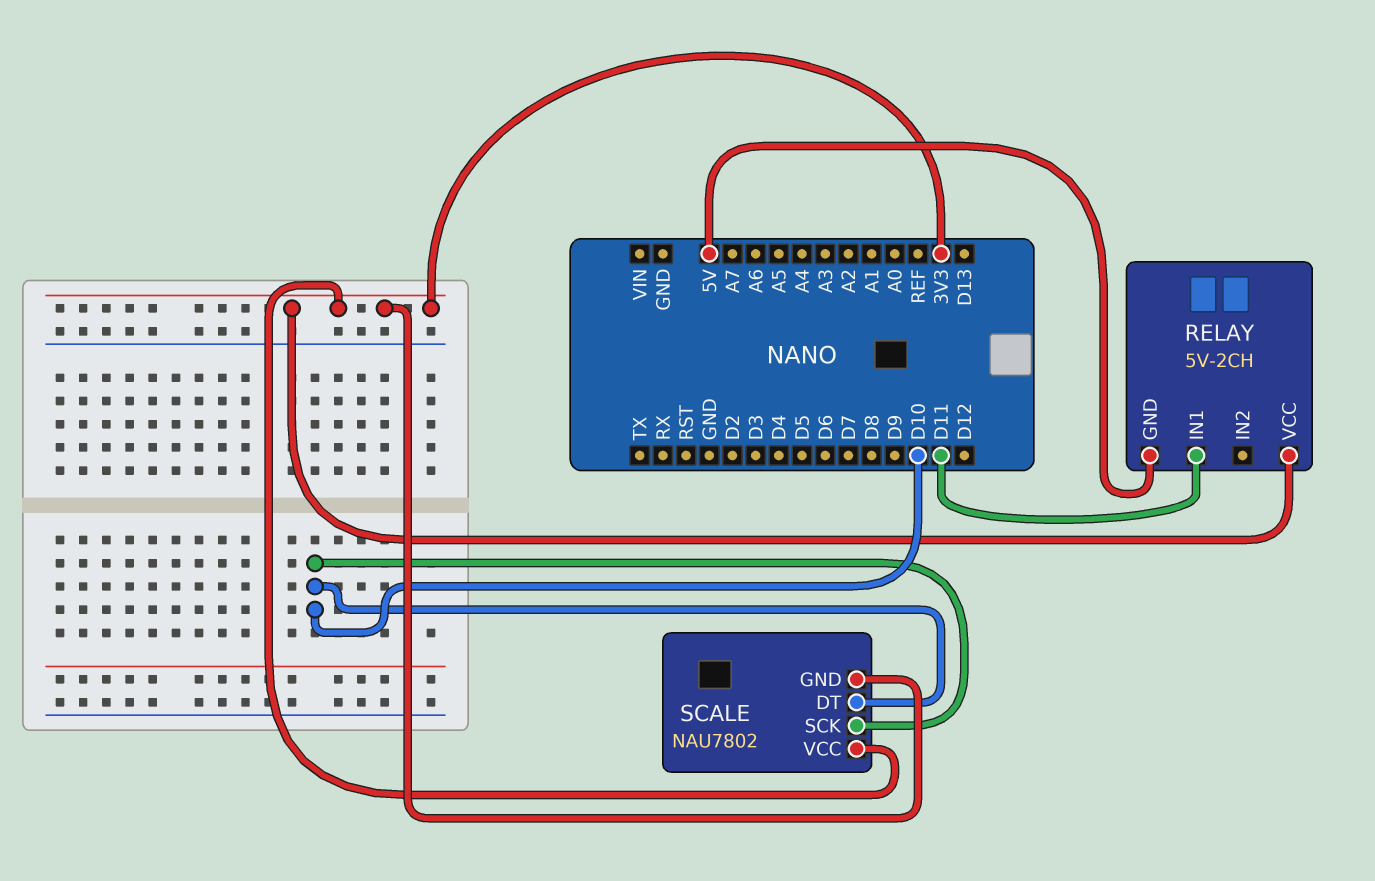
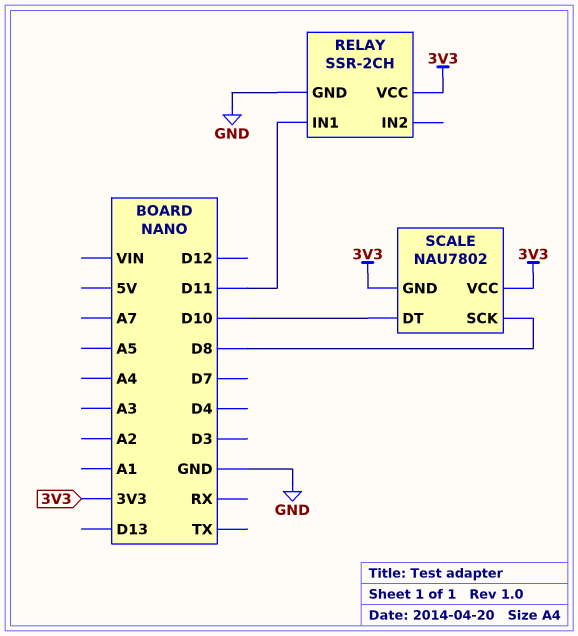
RELAY: 5V-2CH -> SSR-2CH
RELAY pin GND: 5V -> GND
SCALE pin SCK: D10 -> D8

